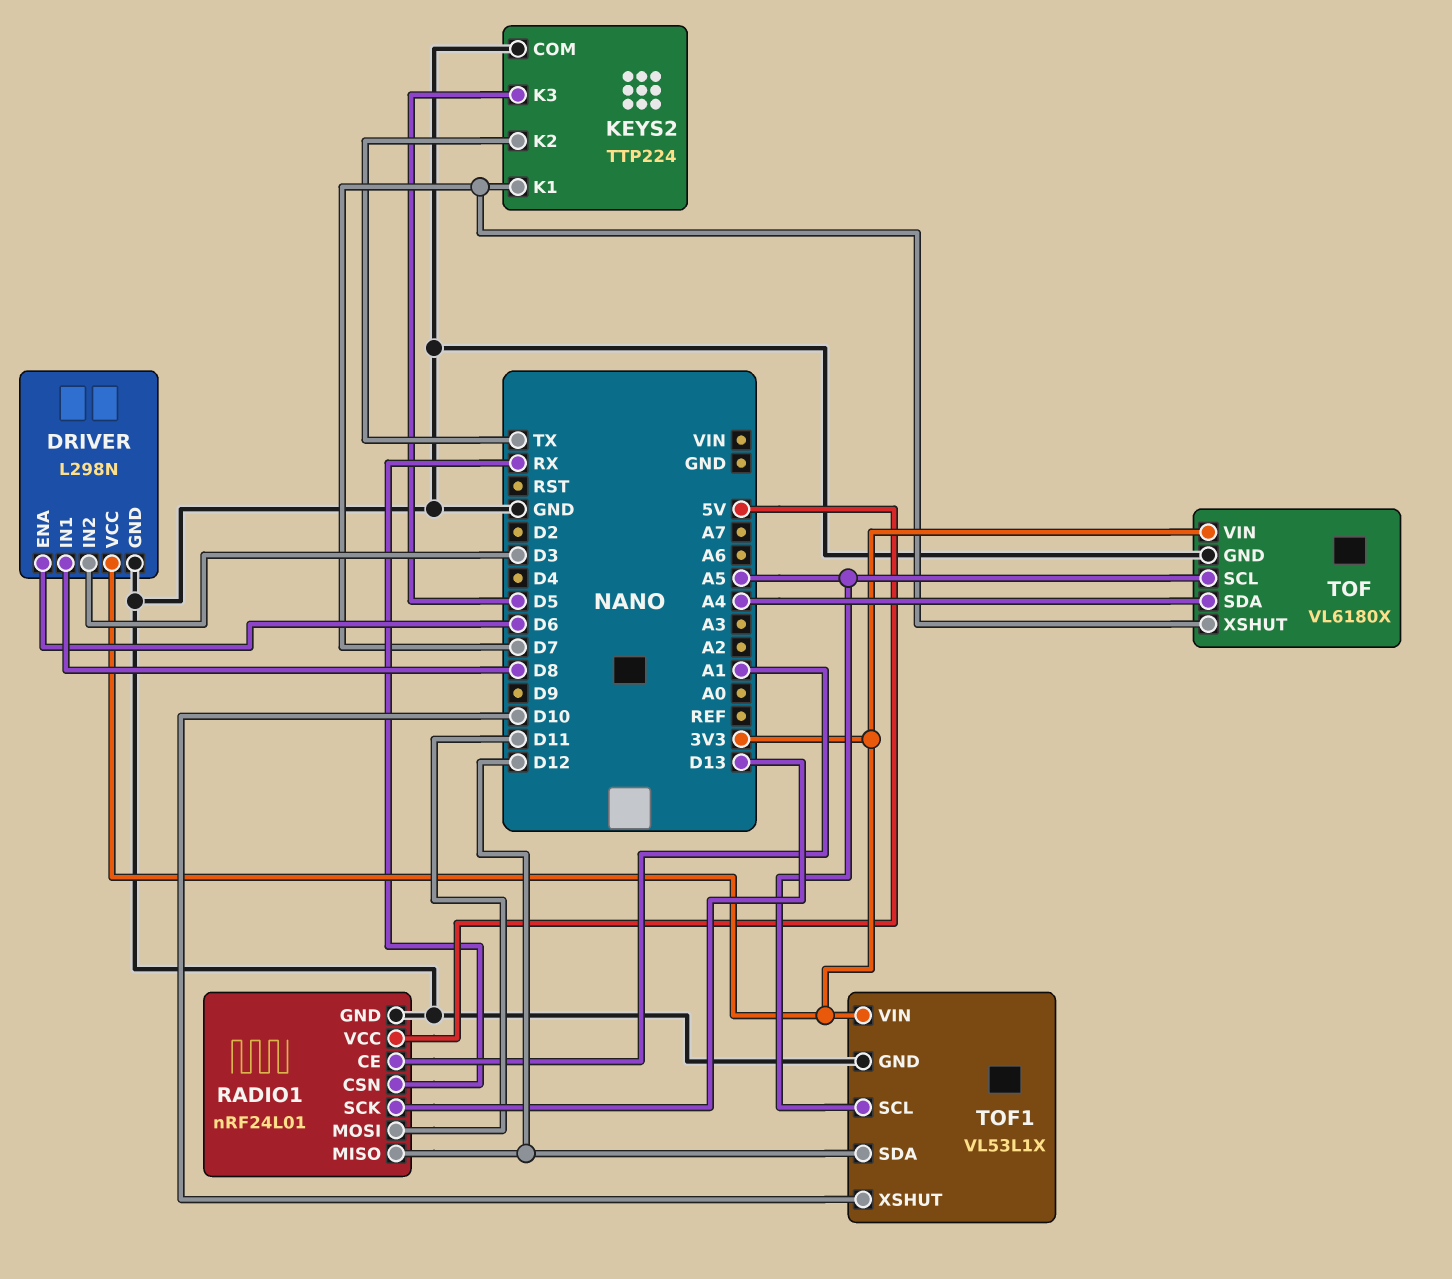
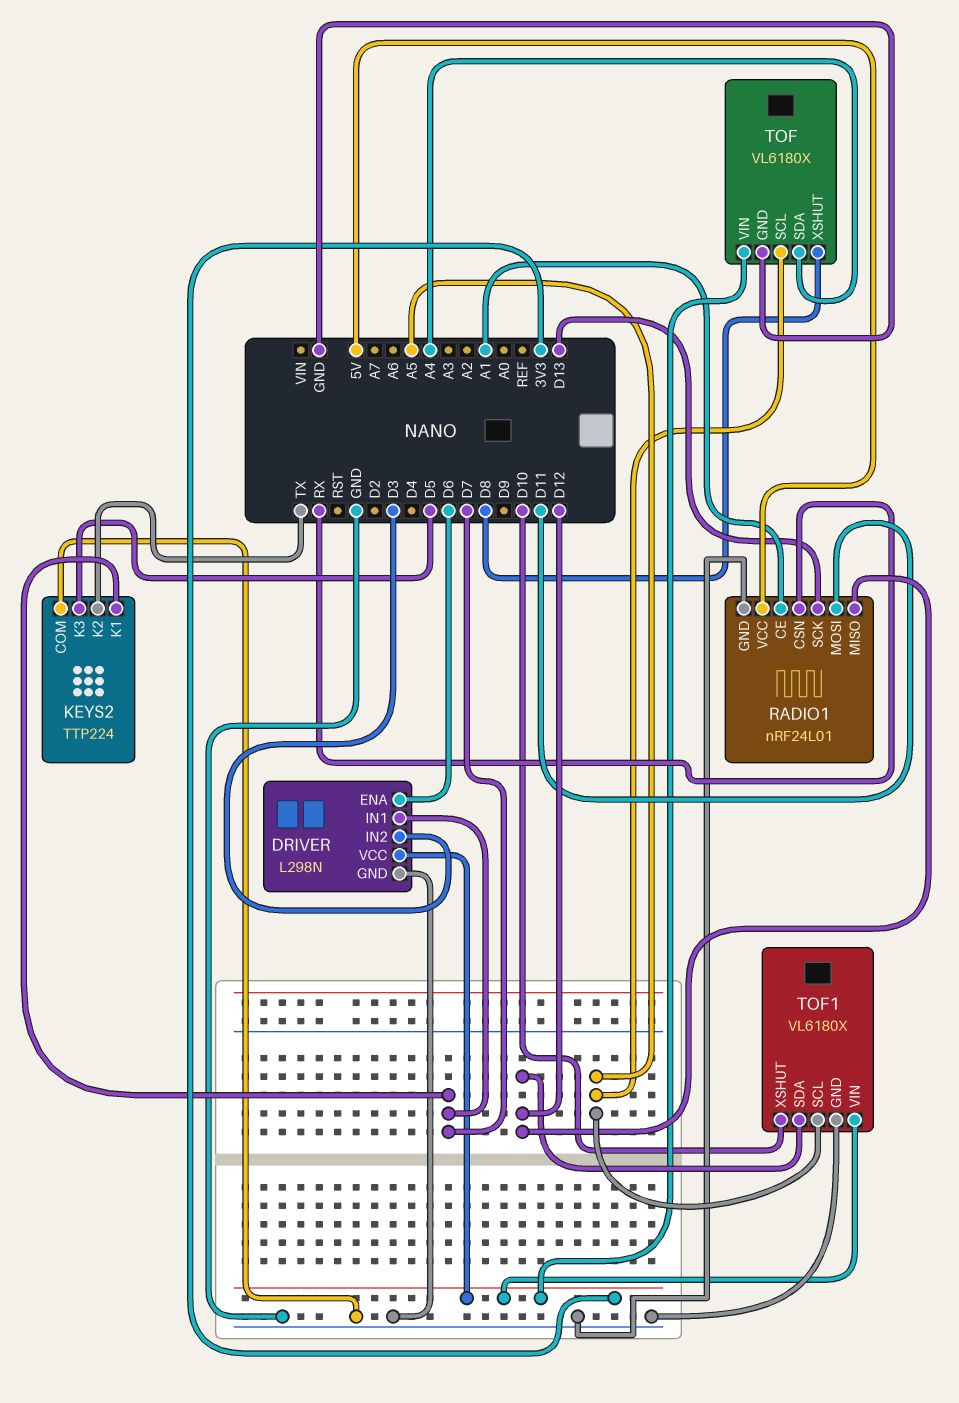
DRIVER pin IN1: D8 -> D7
TOF pin XSHUT: D7 -> D8
TOF1: VL53L1X -> VL6180X

